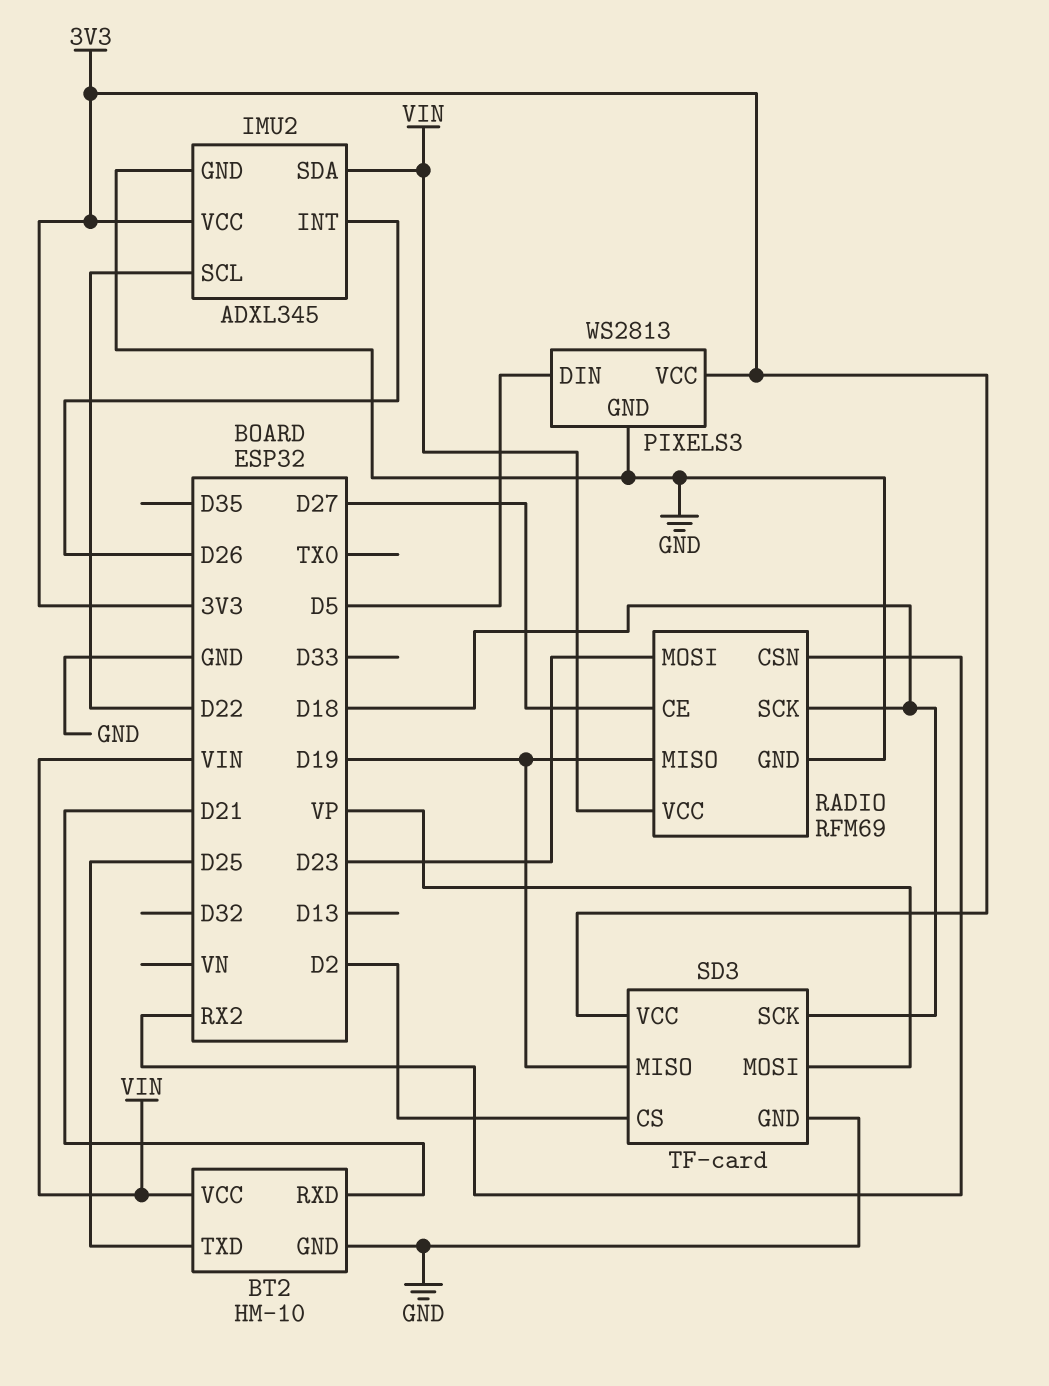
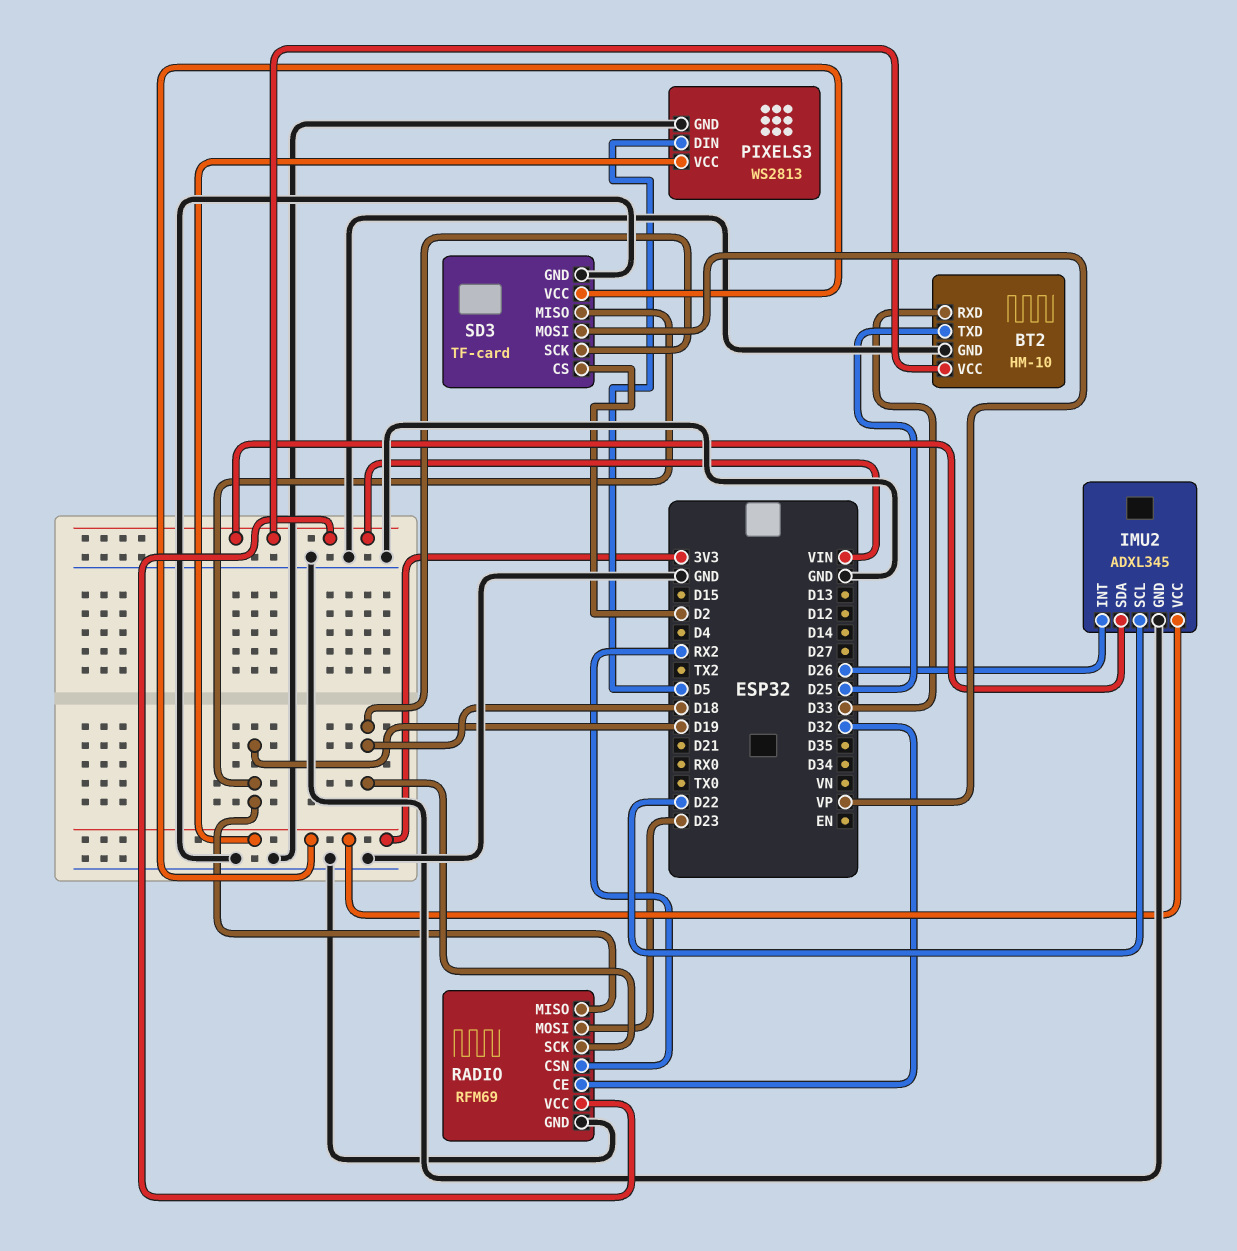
BT2 pin RXD: D21 -> D33
RADIO pin CE: D27 -> D32

